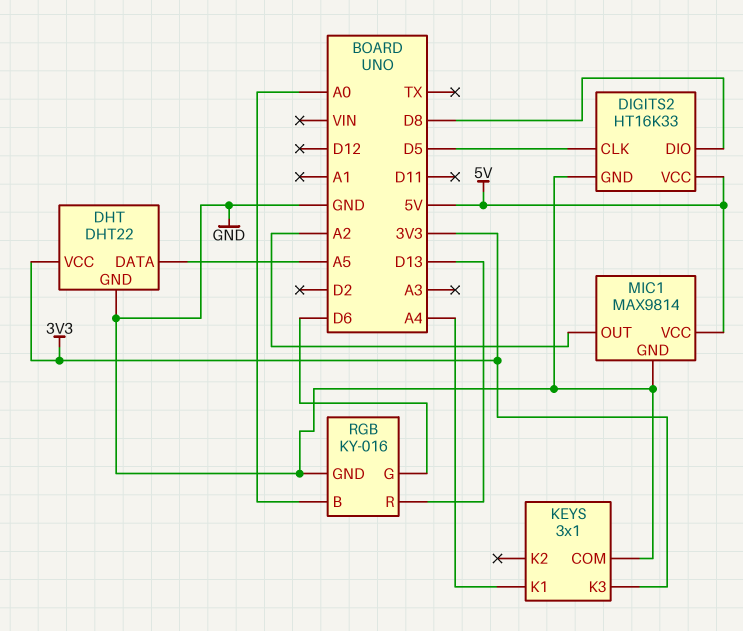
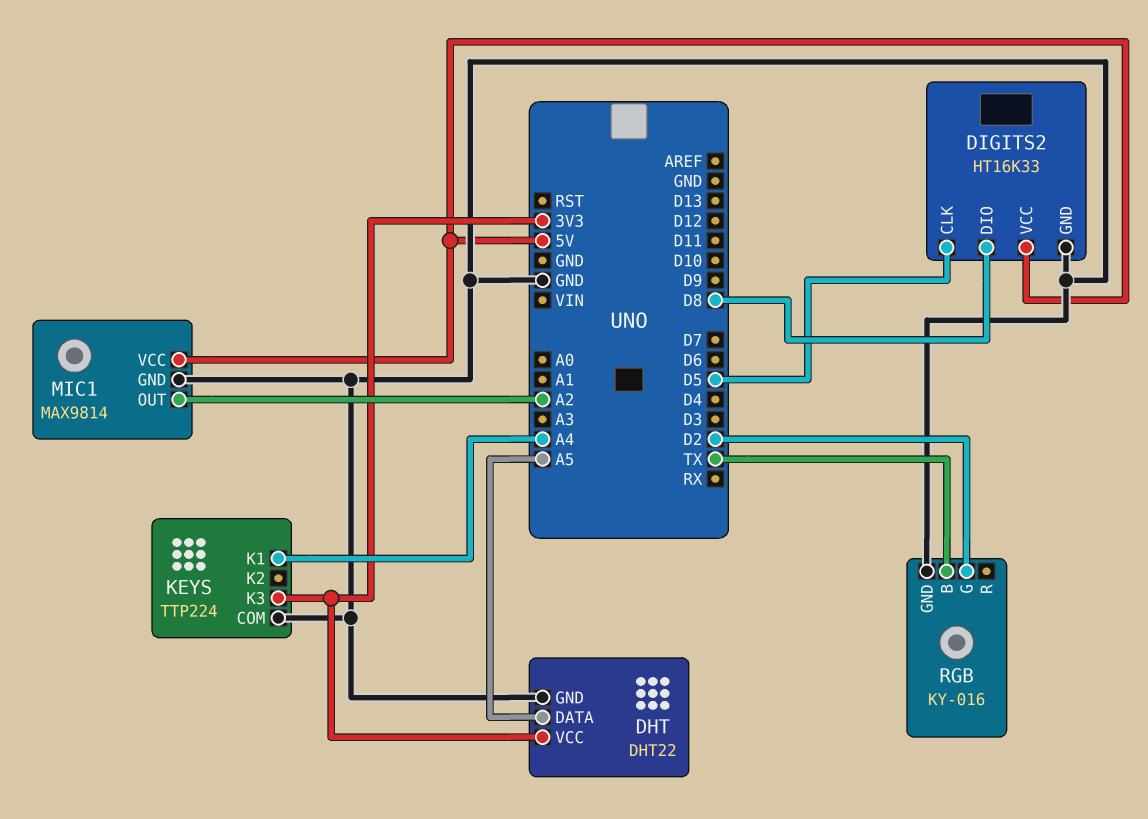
KEYS: 3x1 -> TTP224
RGB pin B: A0 -> TX
RGB pin G: D6 -> D2
RGB pin R: D13 -> none

